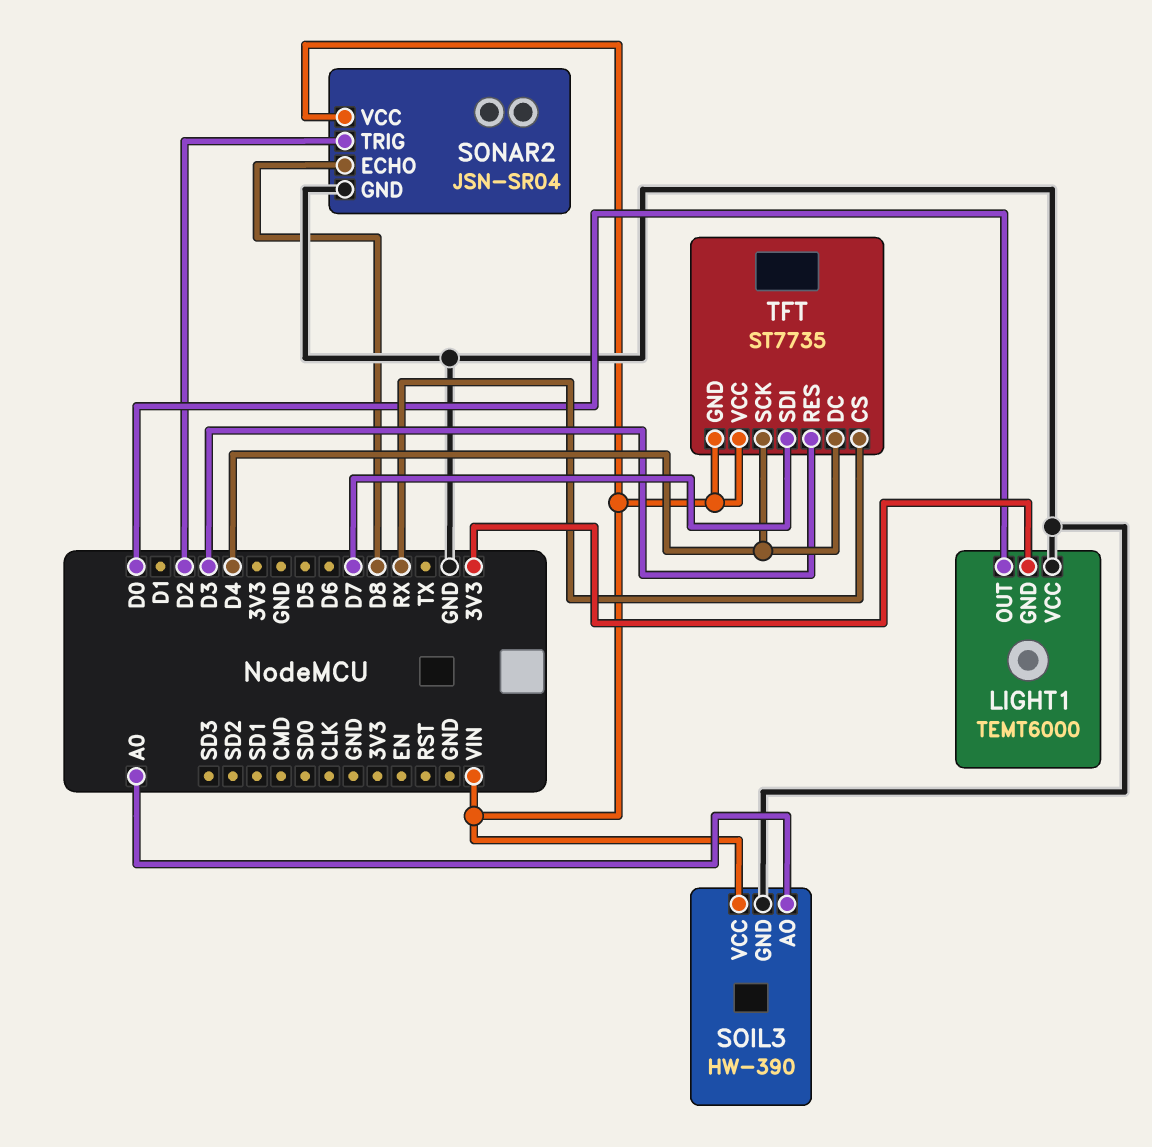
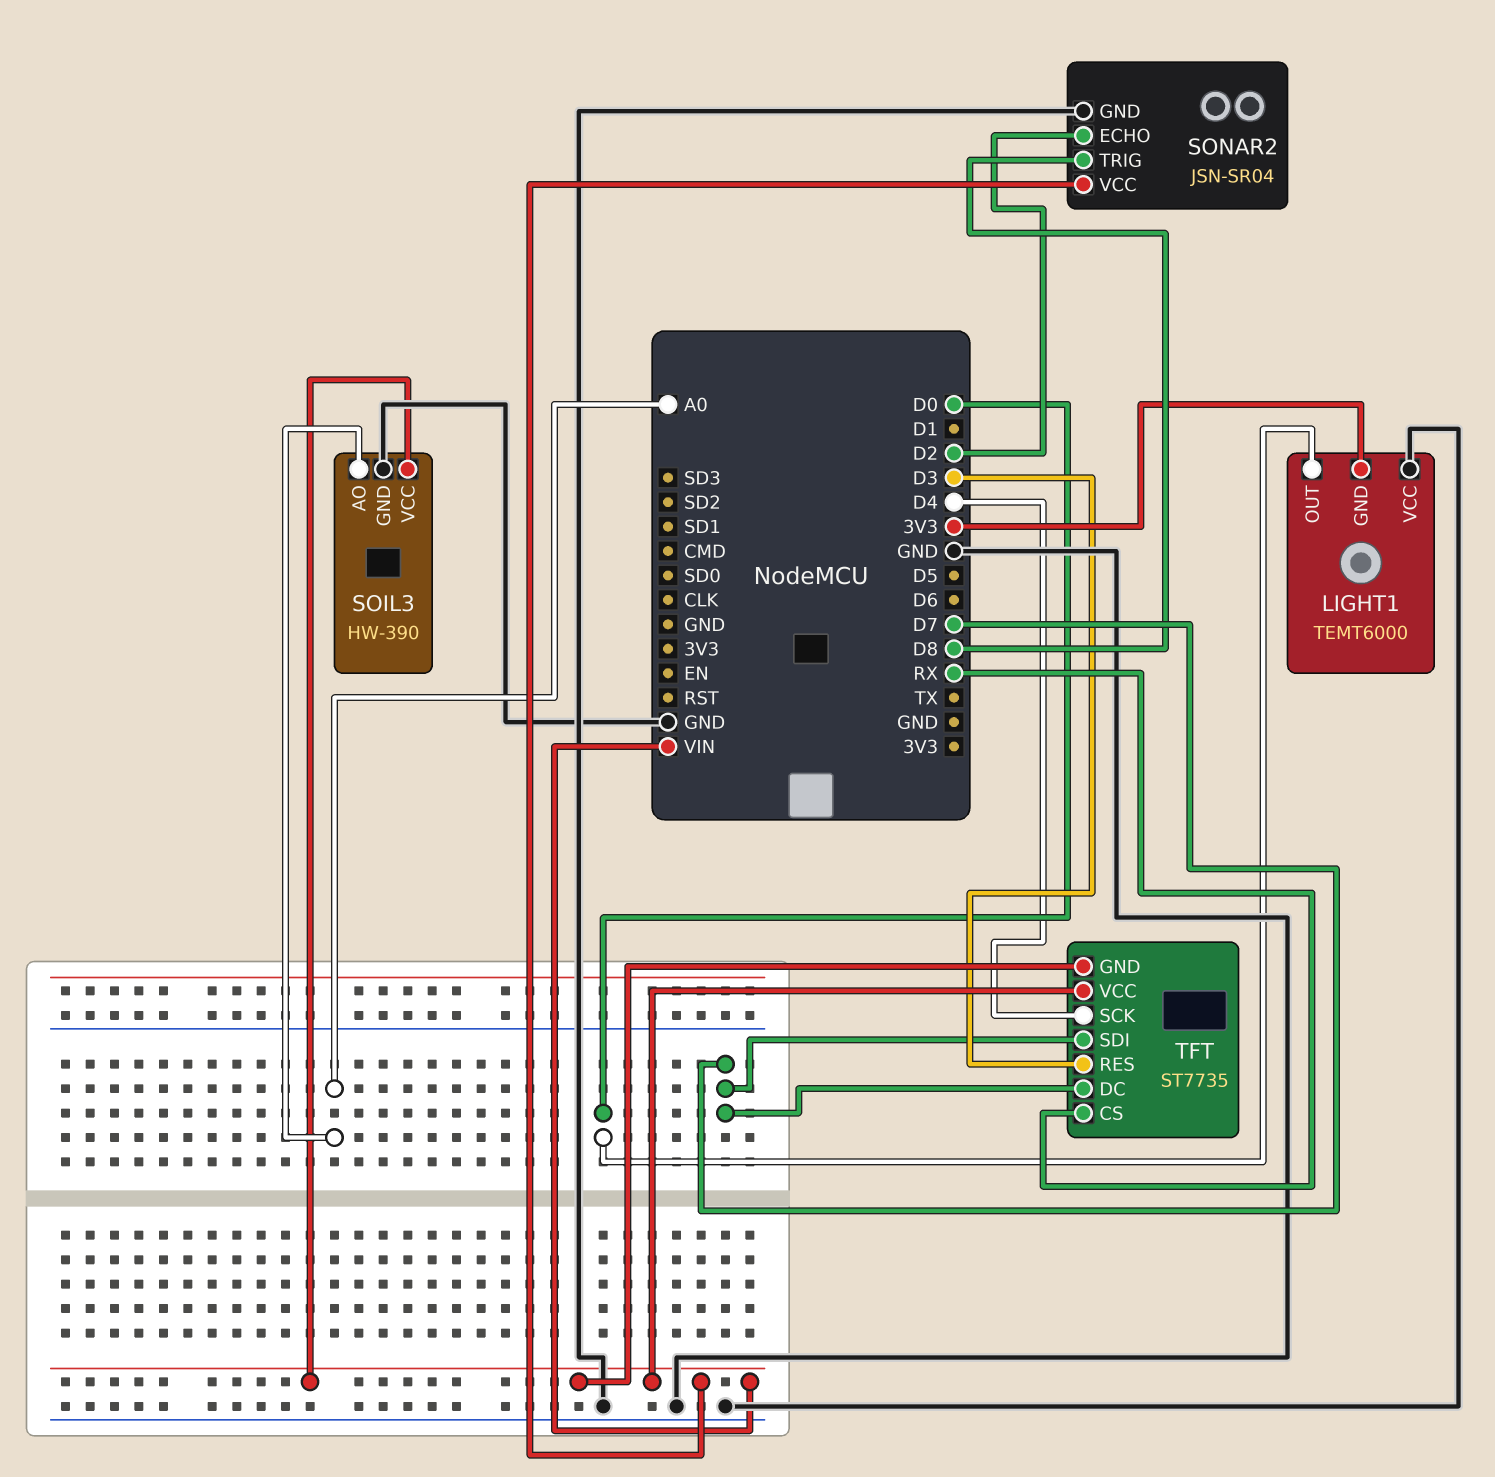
SONAR2 pin ECHO: D8 -> D2
SONAR2 pin TRIG: D2 -> D8
TFT pin DC: D4 -> D7

